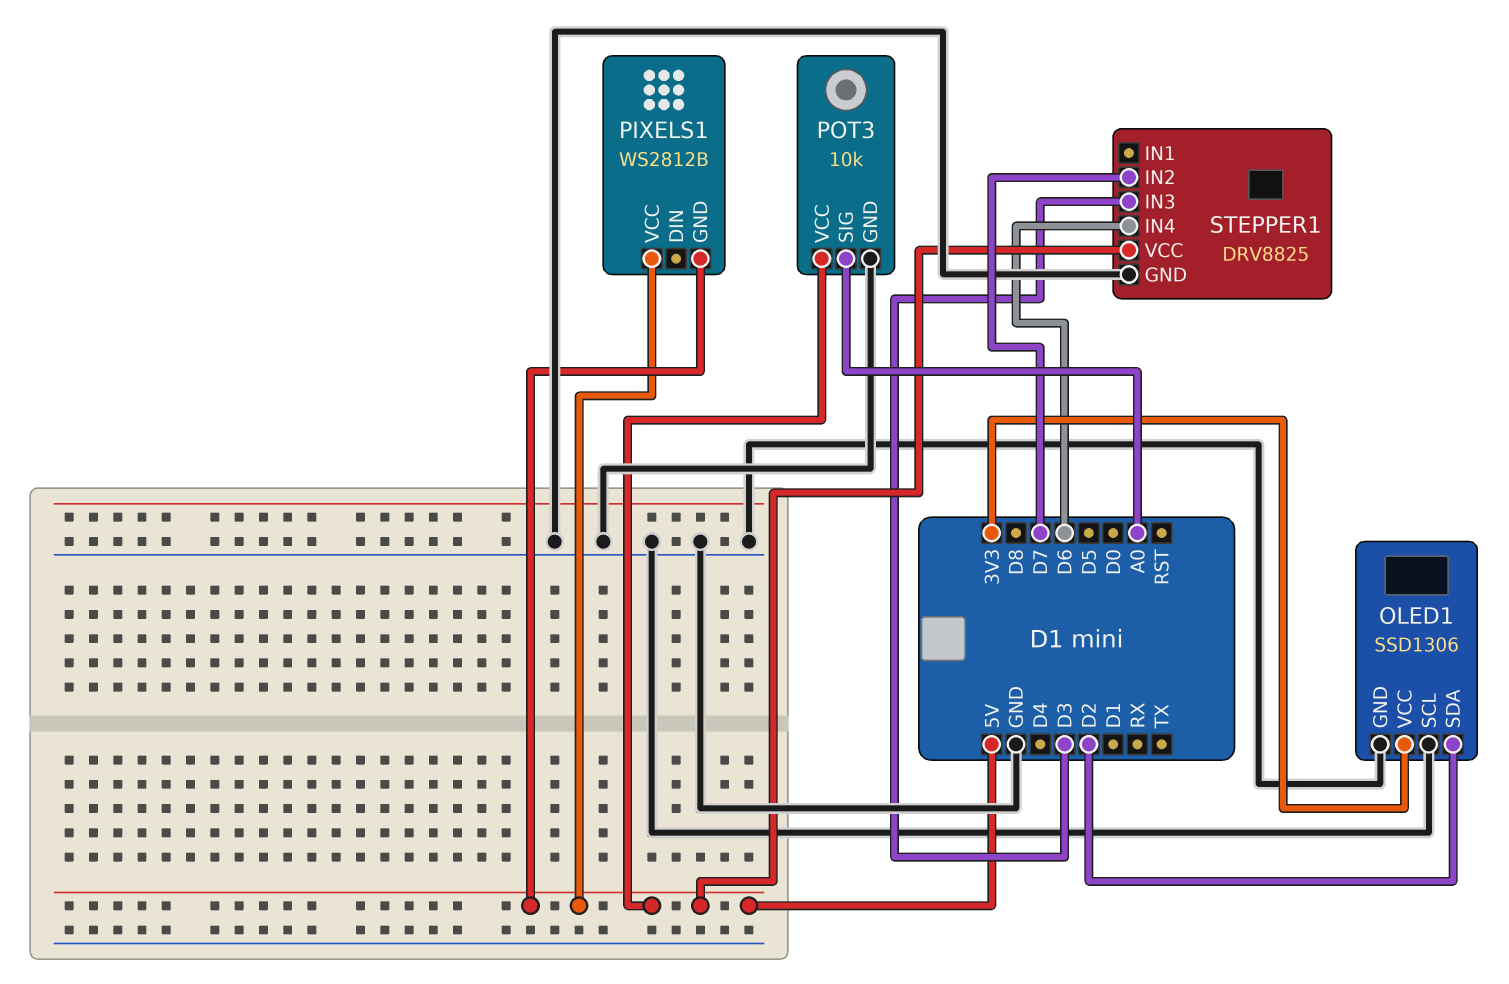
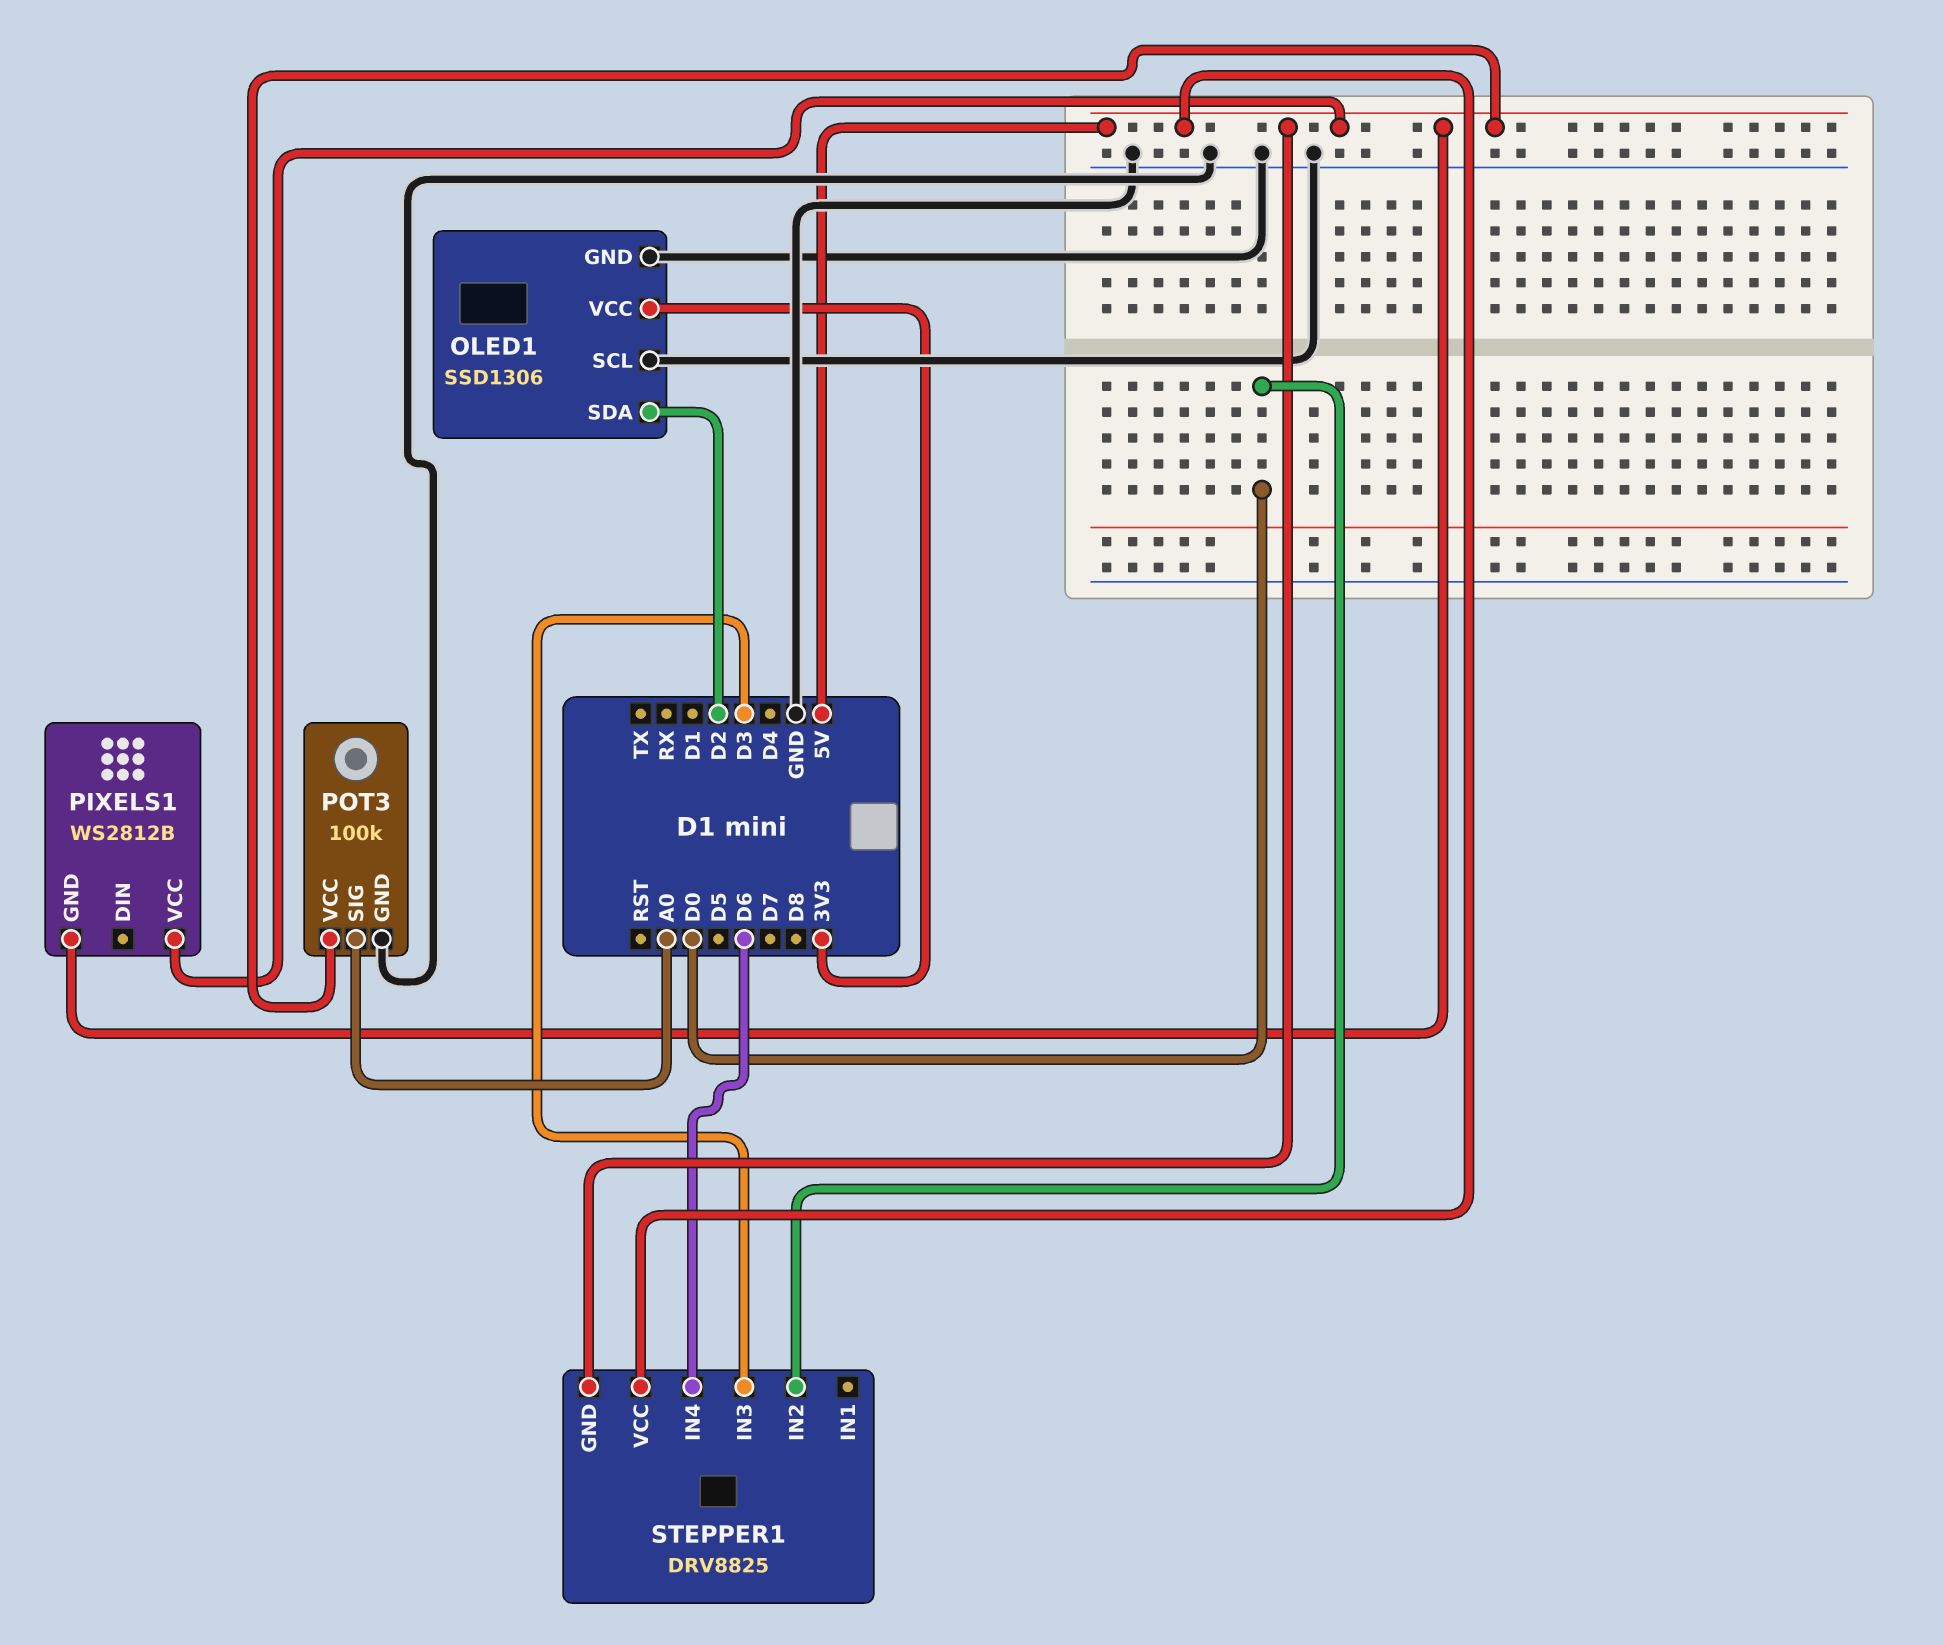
POT3: 10k -> 100k
STEPPER1 pin GND: GND -> 5V
STEPPER1 pin IN2: D7 -> D0

